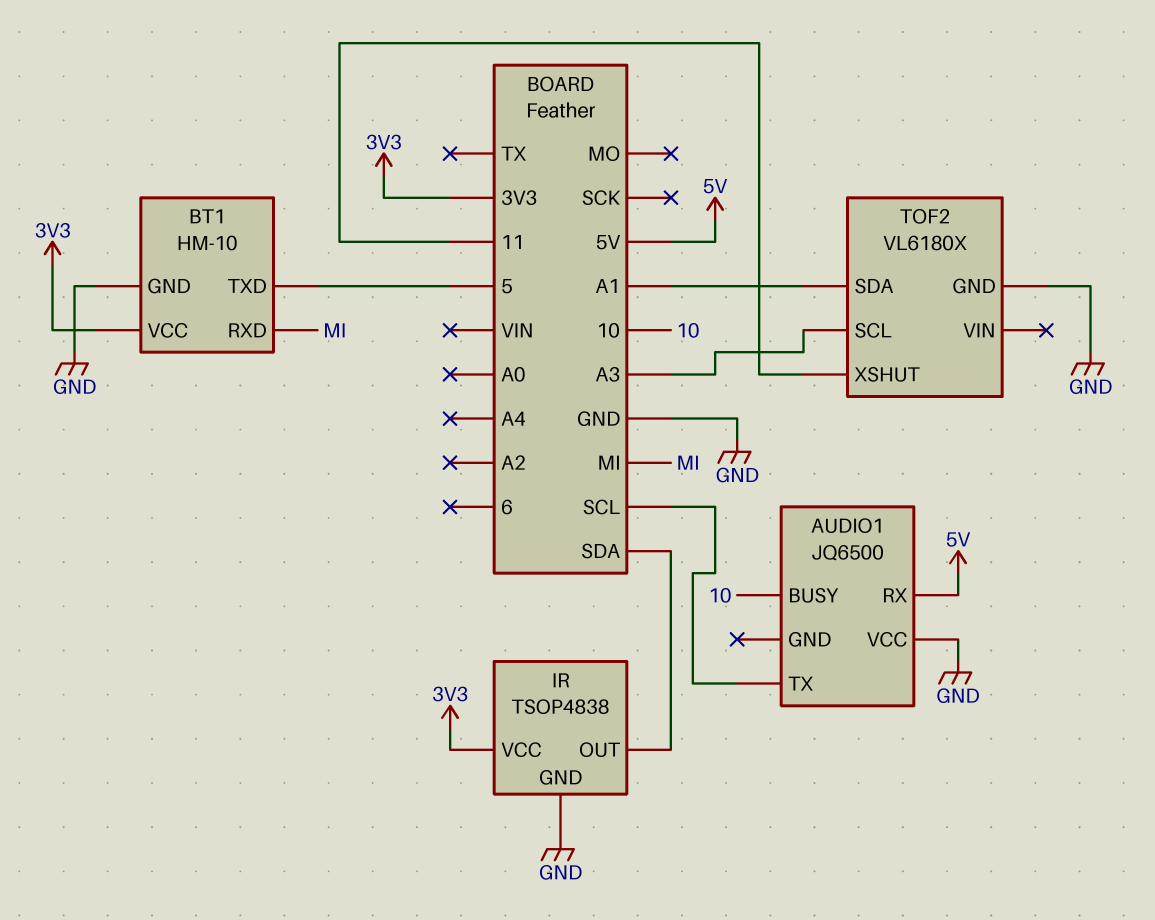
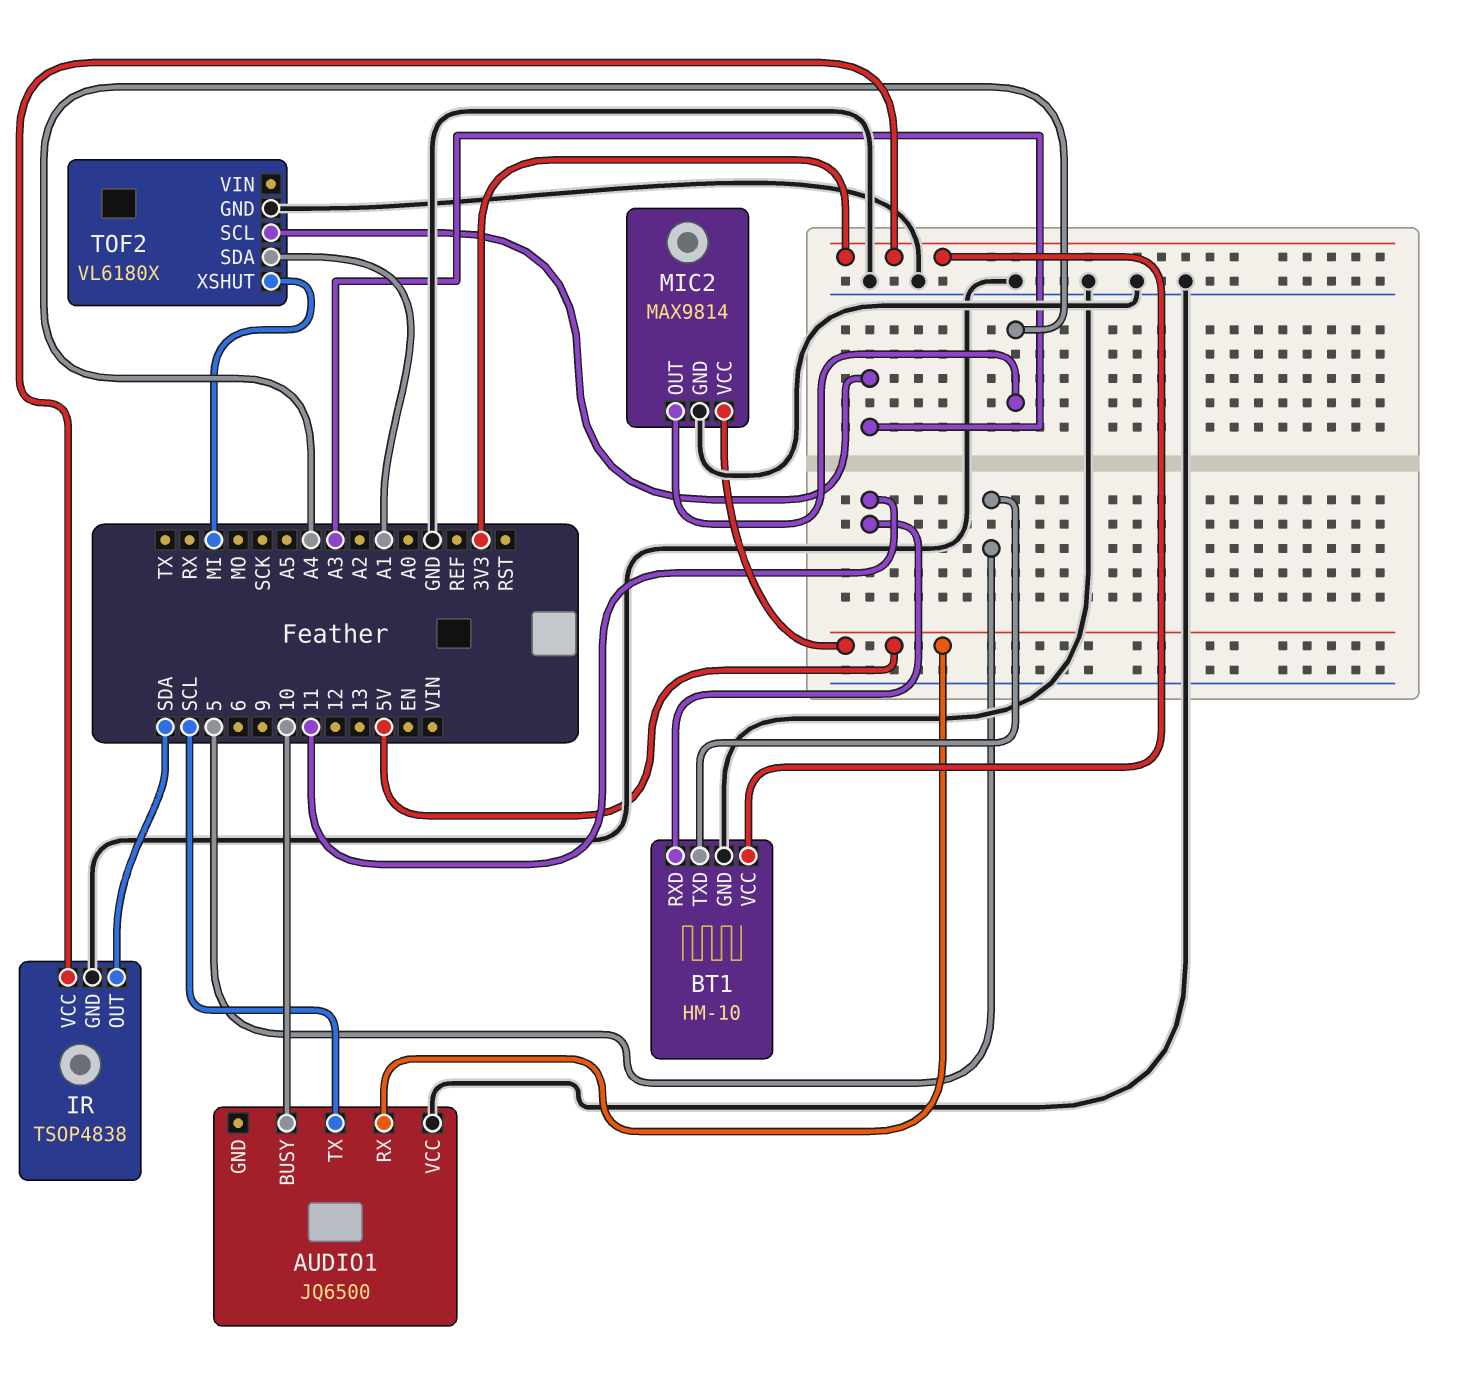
BT1 pin RXD: MI -> 11
MIC2: none -> MAX9814
MIC2 pin GND: none -> GND
MIC2 pin OUT: none -> A4
MIC2 pin VCC: none -> 5V
TOF2 pin XSHUT: 11 -> MI

